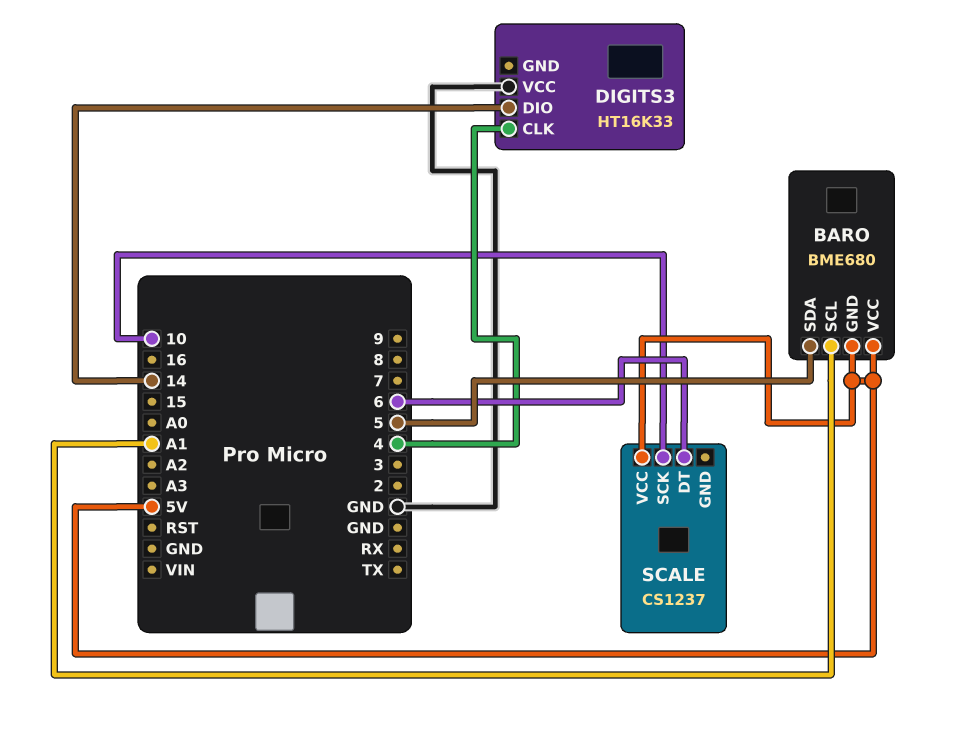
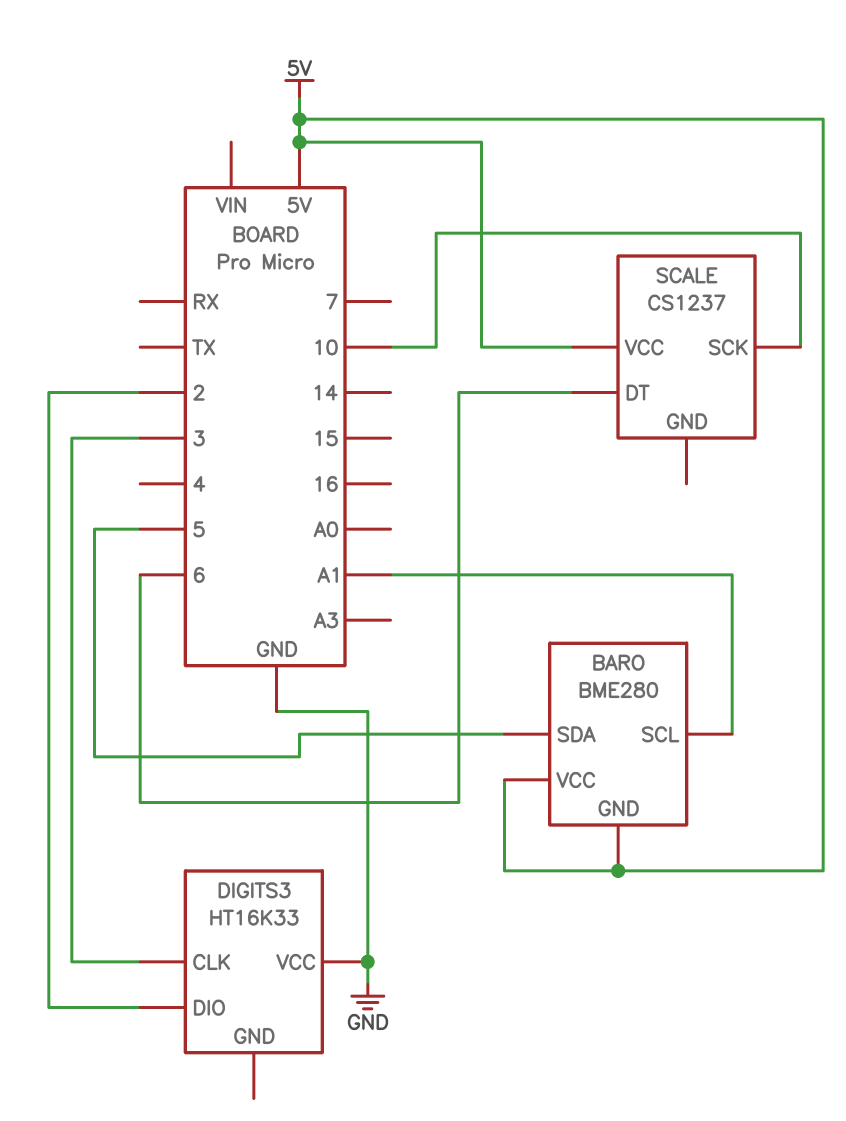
BARO: BME680 -> BME280
DIGITS3 pin CLK: 4 -> 3
DIGITS3 pin DIO: 14 -> 2

